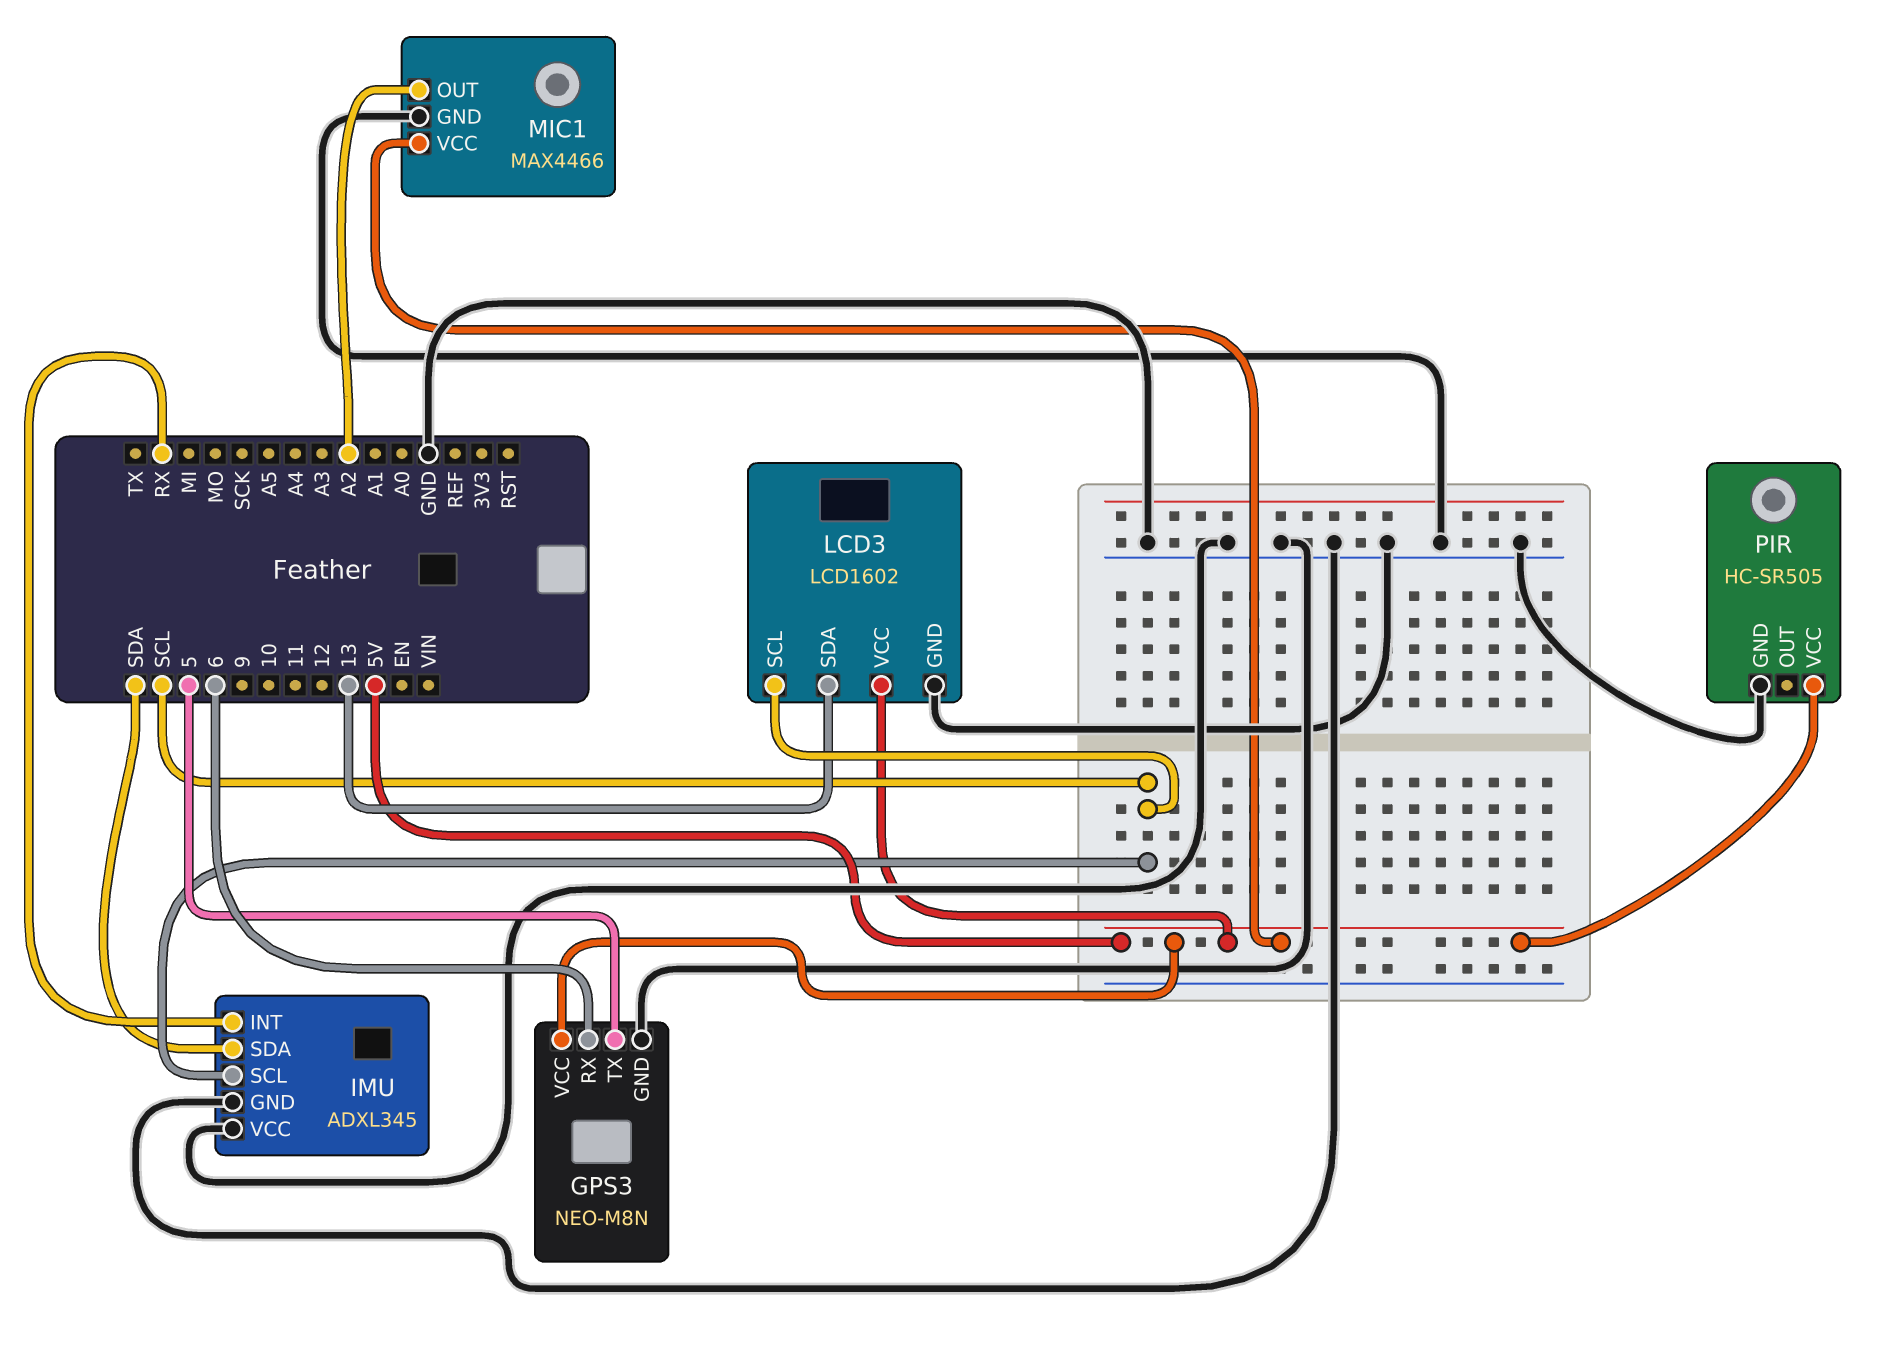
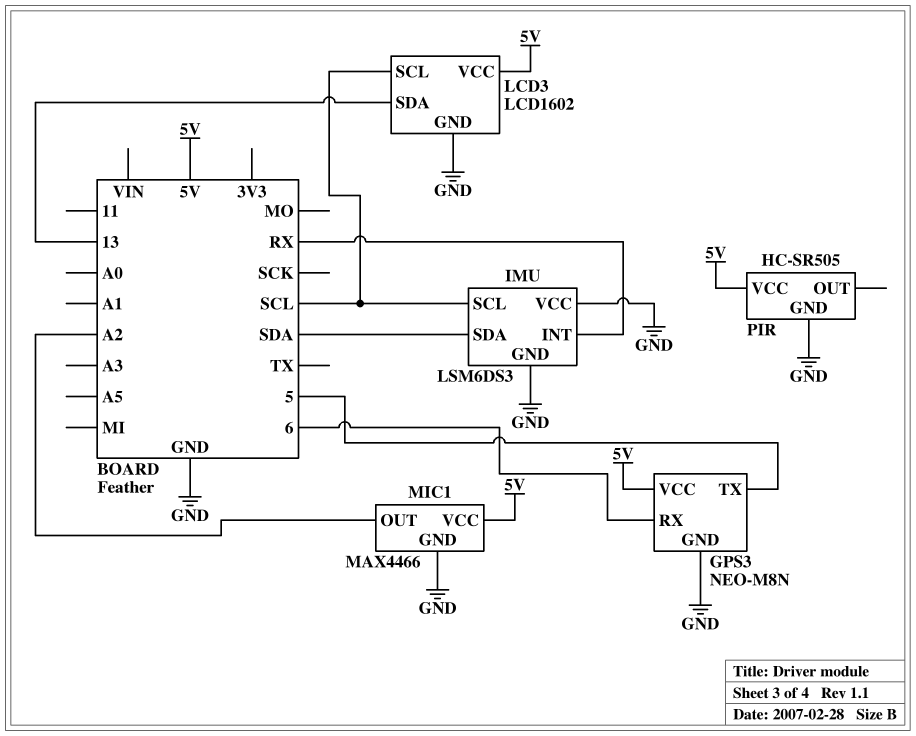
IMU: ADXL345 -> LSM6DS3

